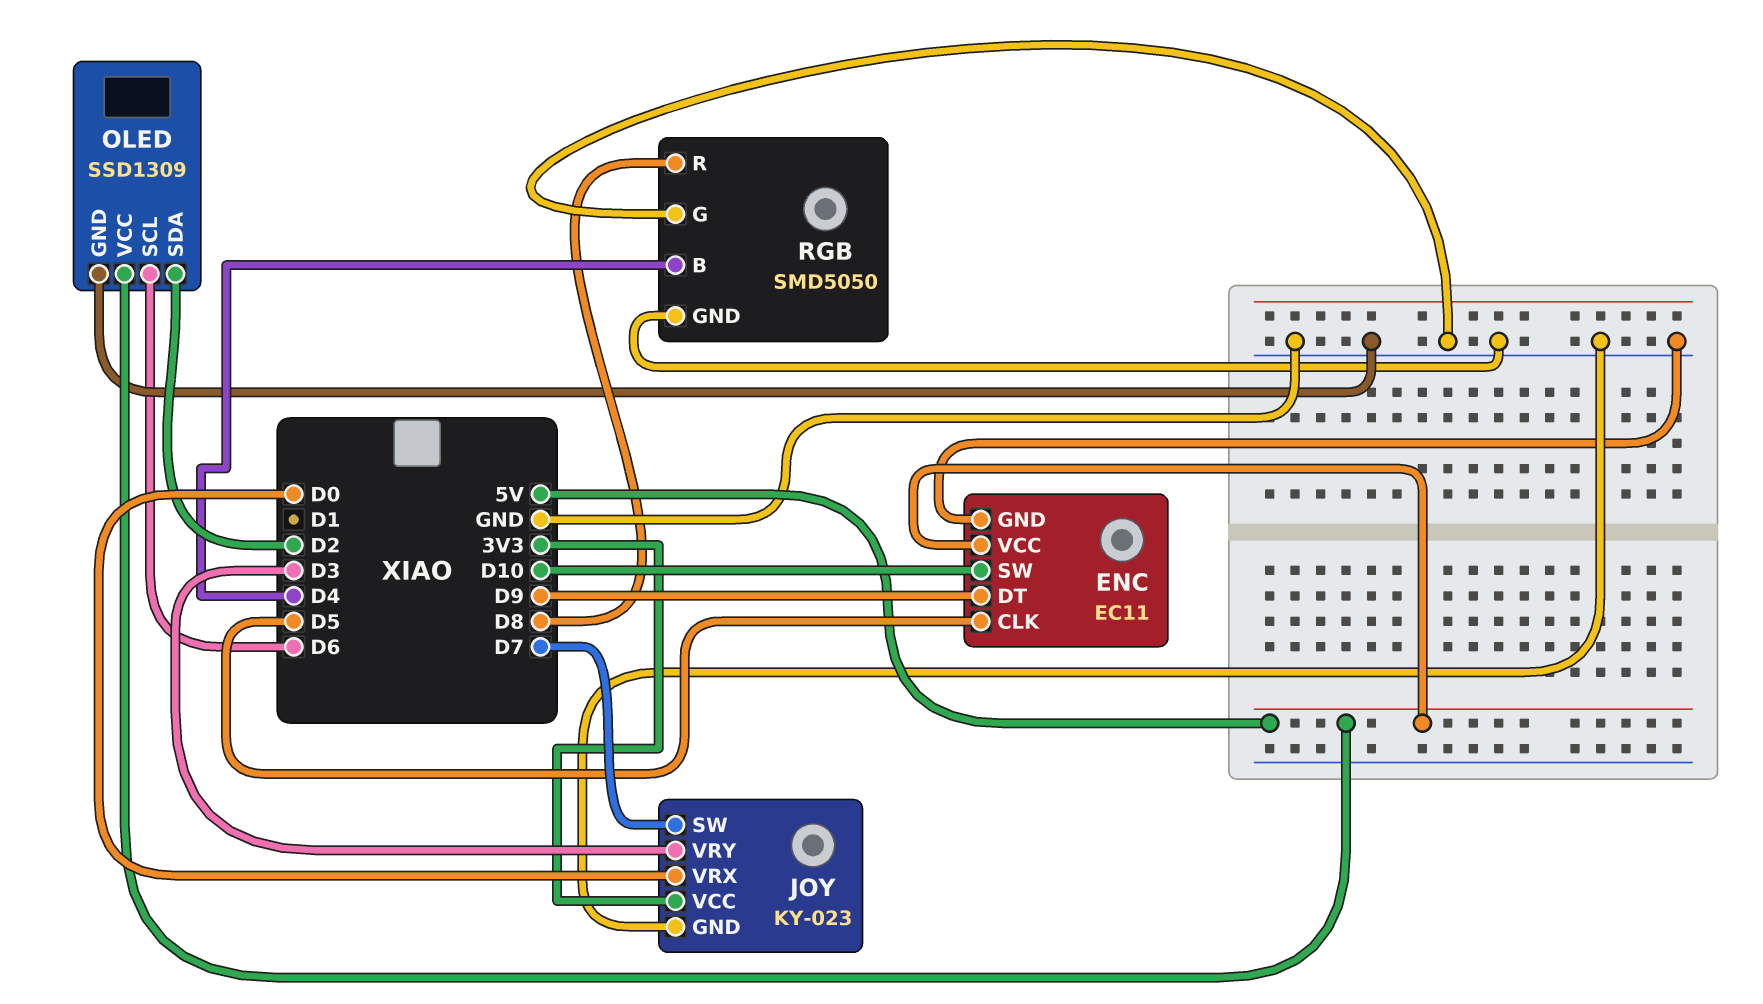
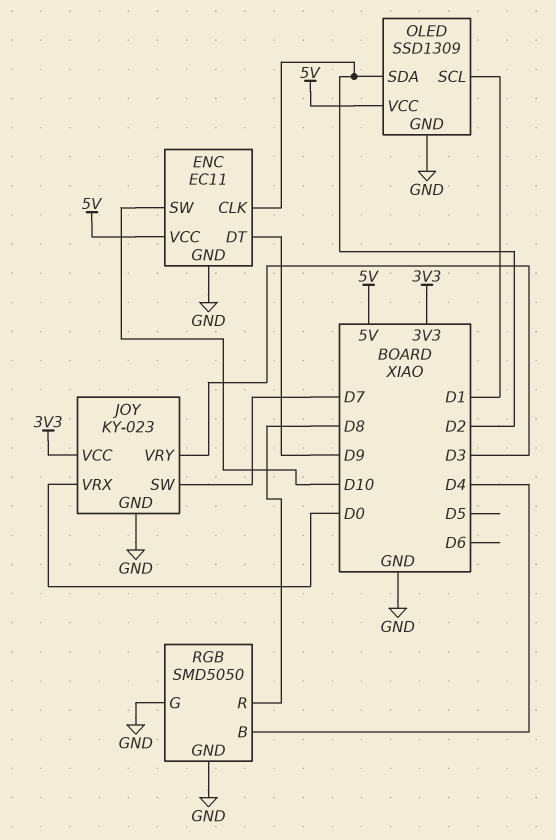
ENC pin CLK: D5 -> D2
OLED pin SCL: D6 -> D1

